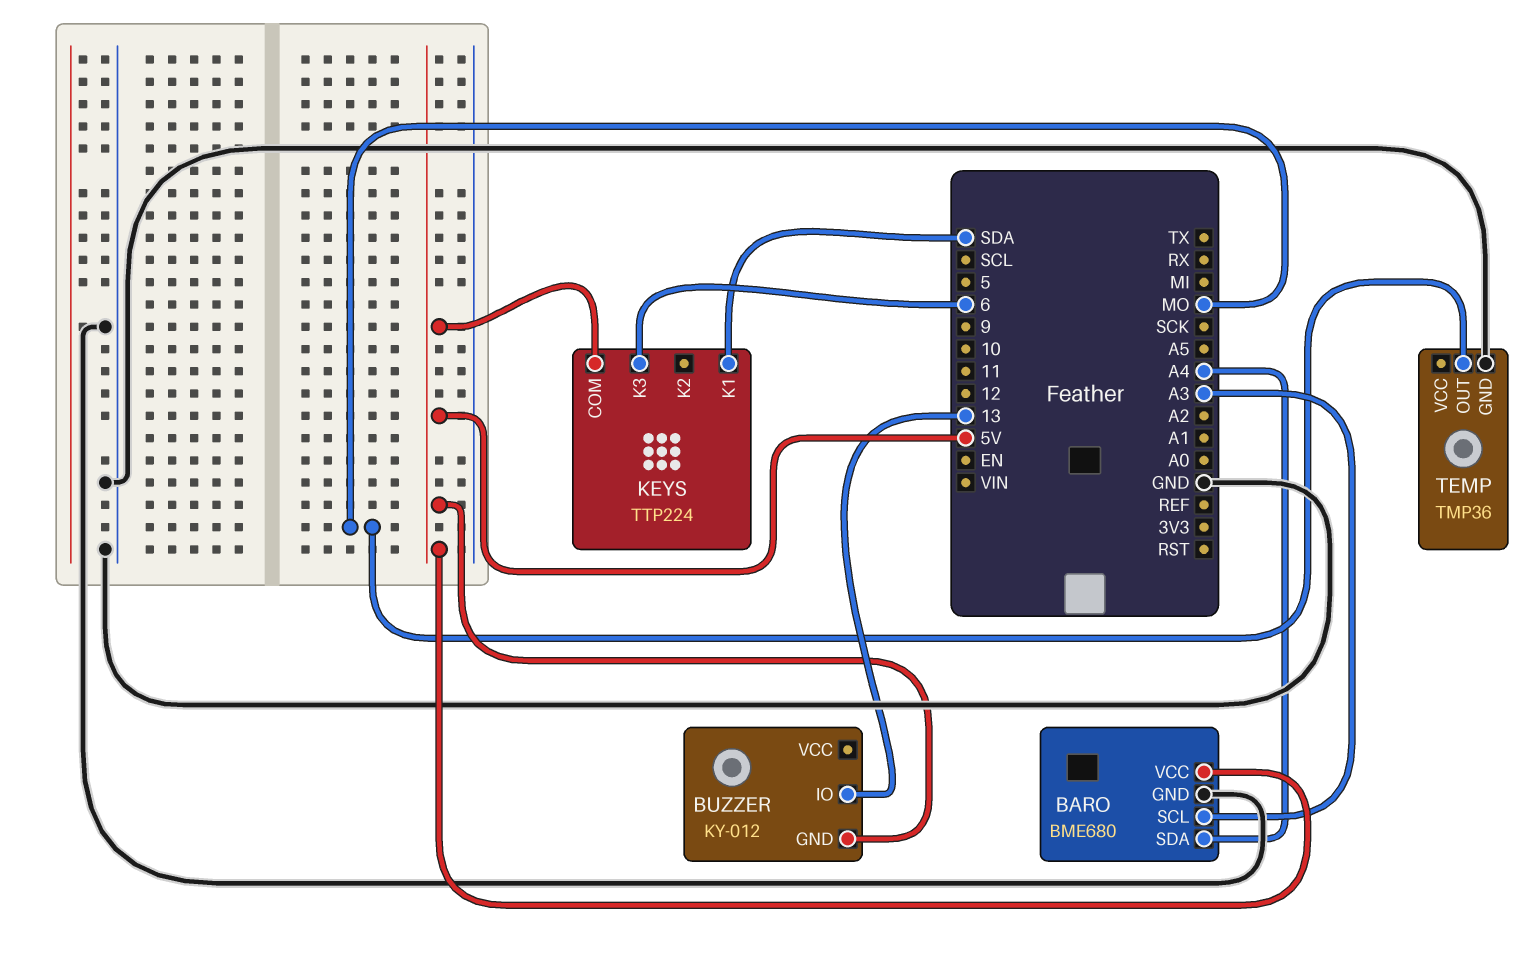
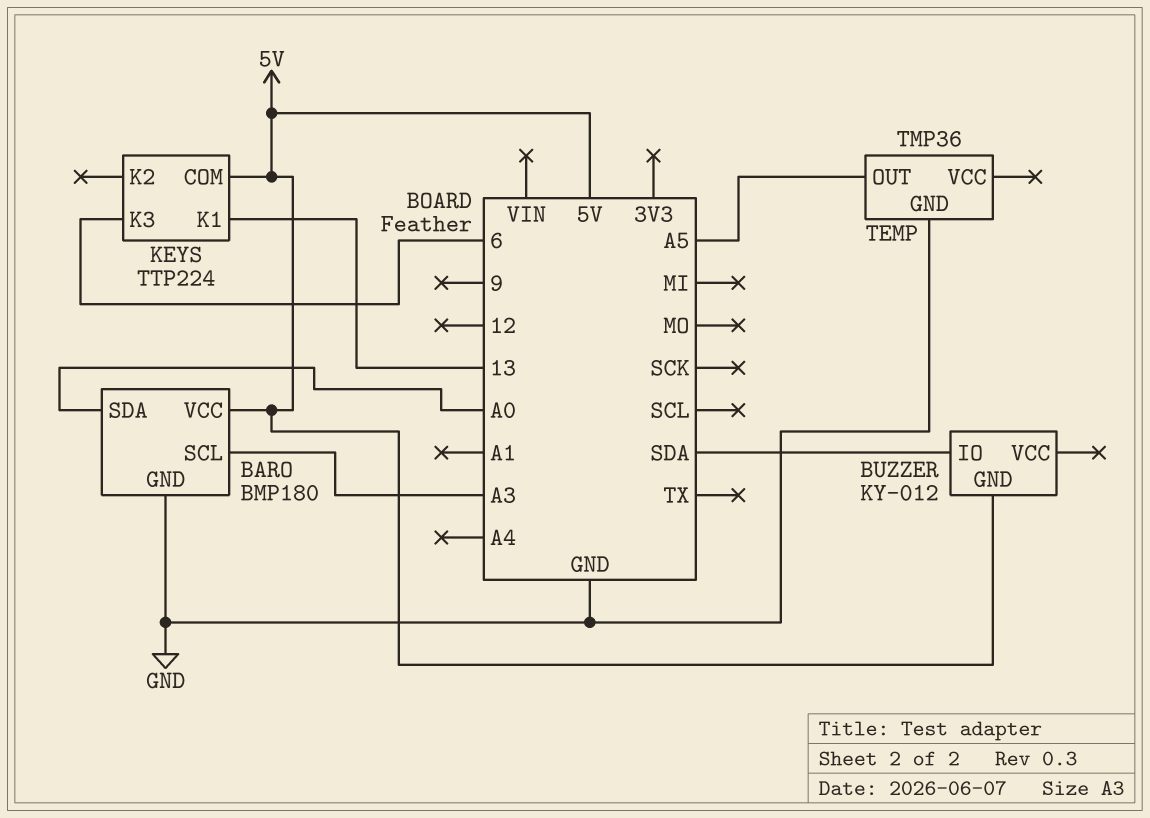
BARO: BME680 -> BMP180
BARO pin SDA: A4 -> A0
BUZZER pin IO: 13 -> SDA
KEYS pin K1: SDA -> 13
TEMP pin OUT: MO -> A5

